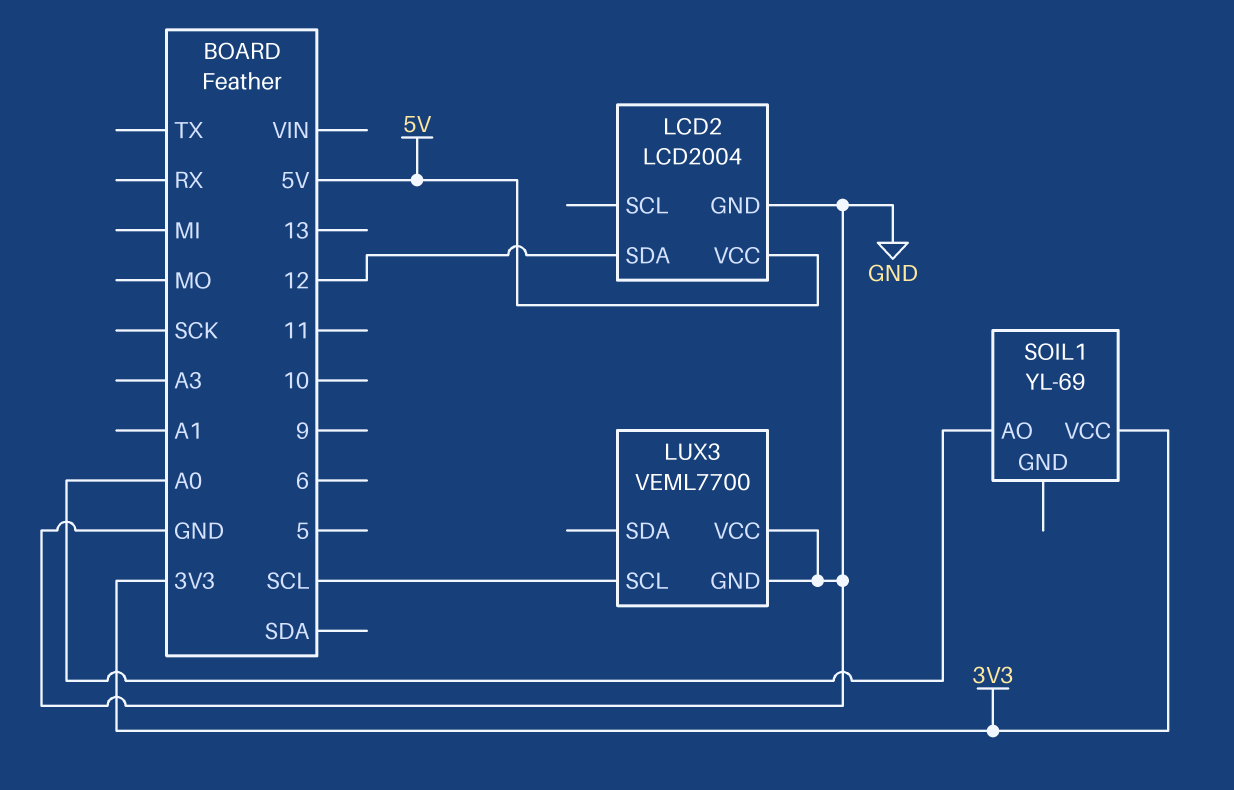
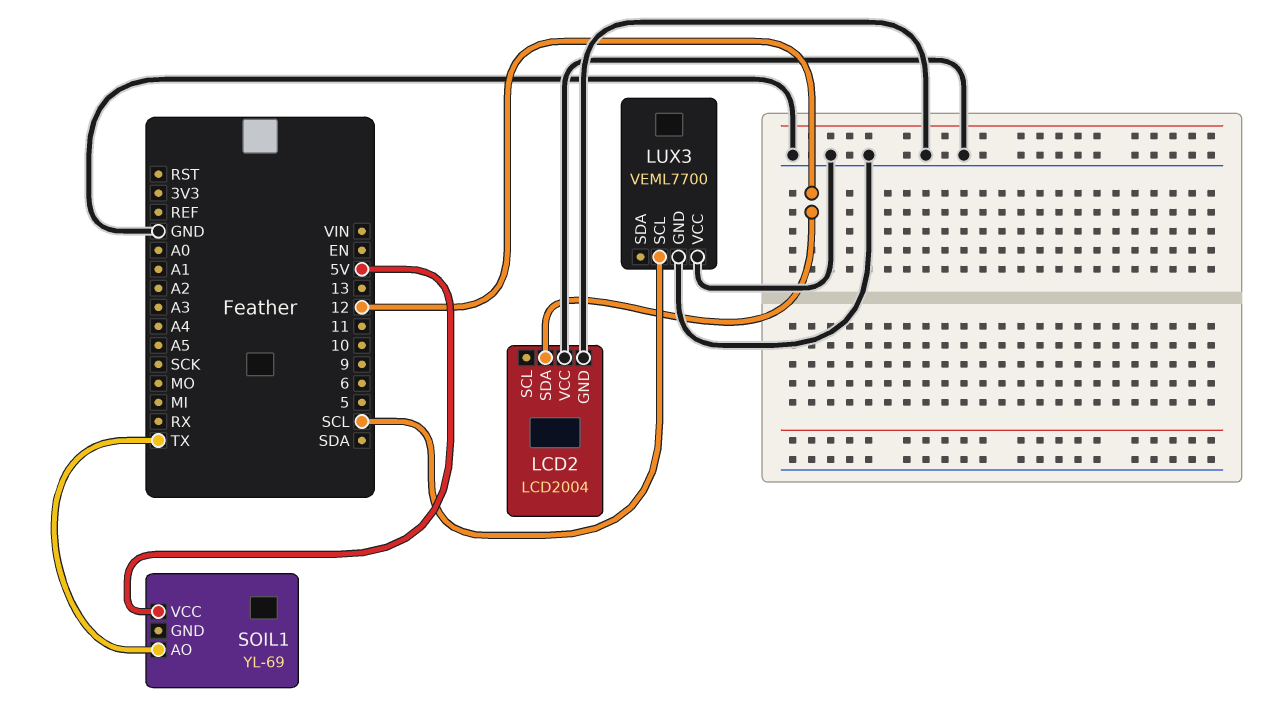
LCD2 pin VCC: 5V -> GND
SOIL1 pin AO: A0 -> TX
SOIL1 pin VCC: 3V3 -> 5V

